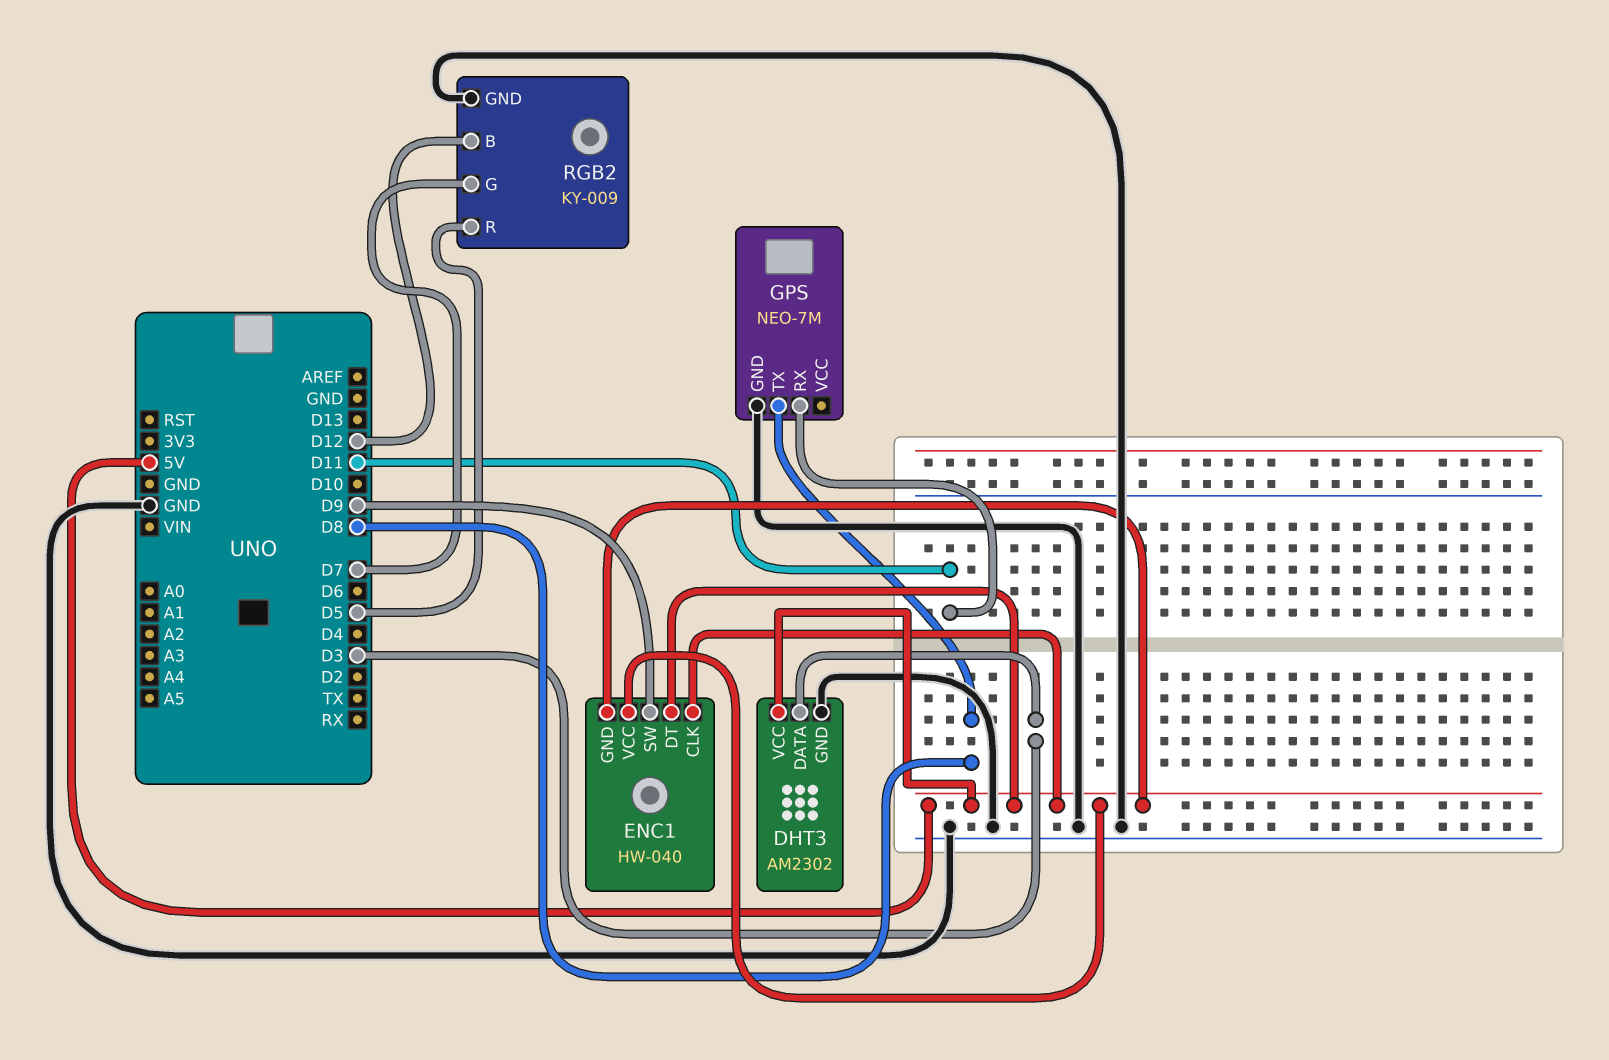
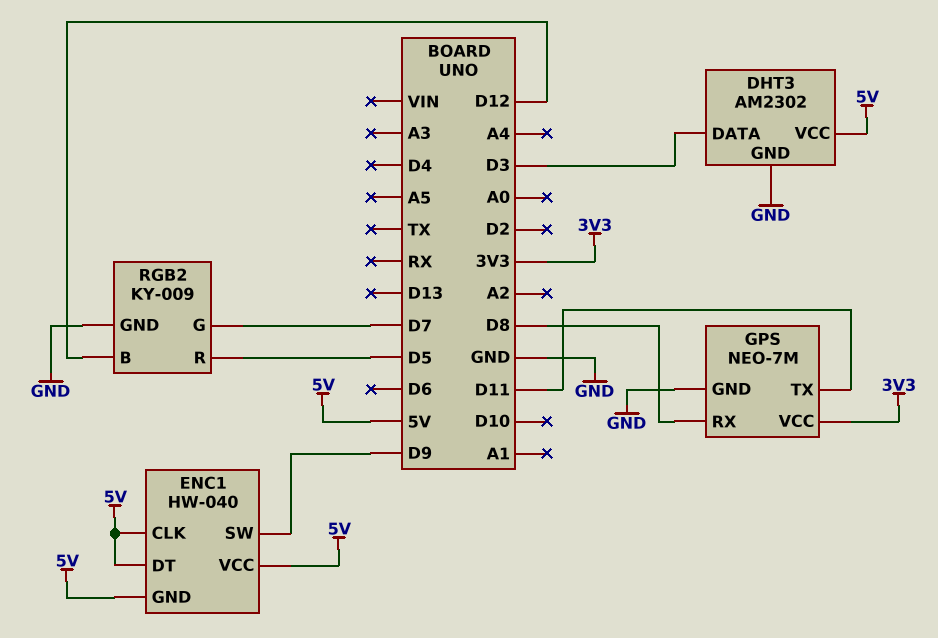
GPS pin RX: D11 -> D8
GPS pin TX: D8 -> D11
GPS pin VCC: none -> 3V3

